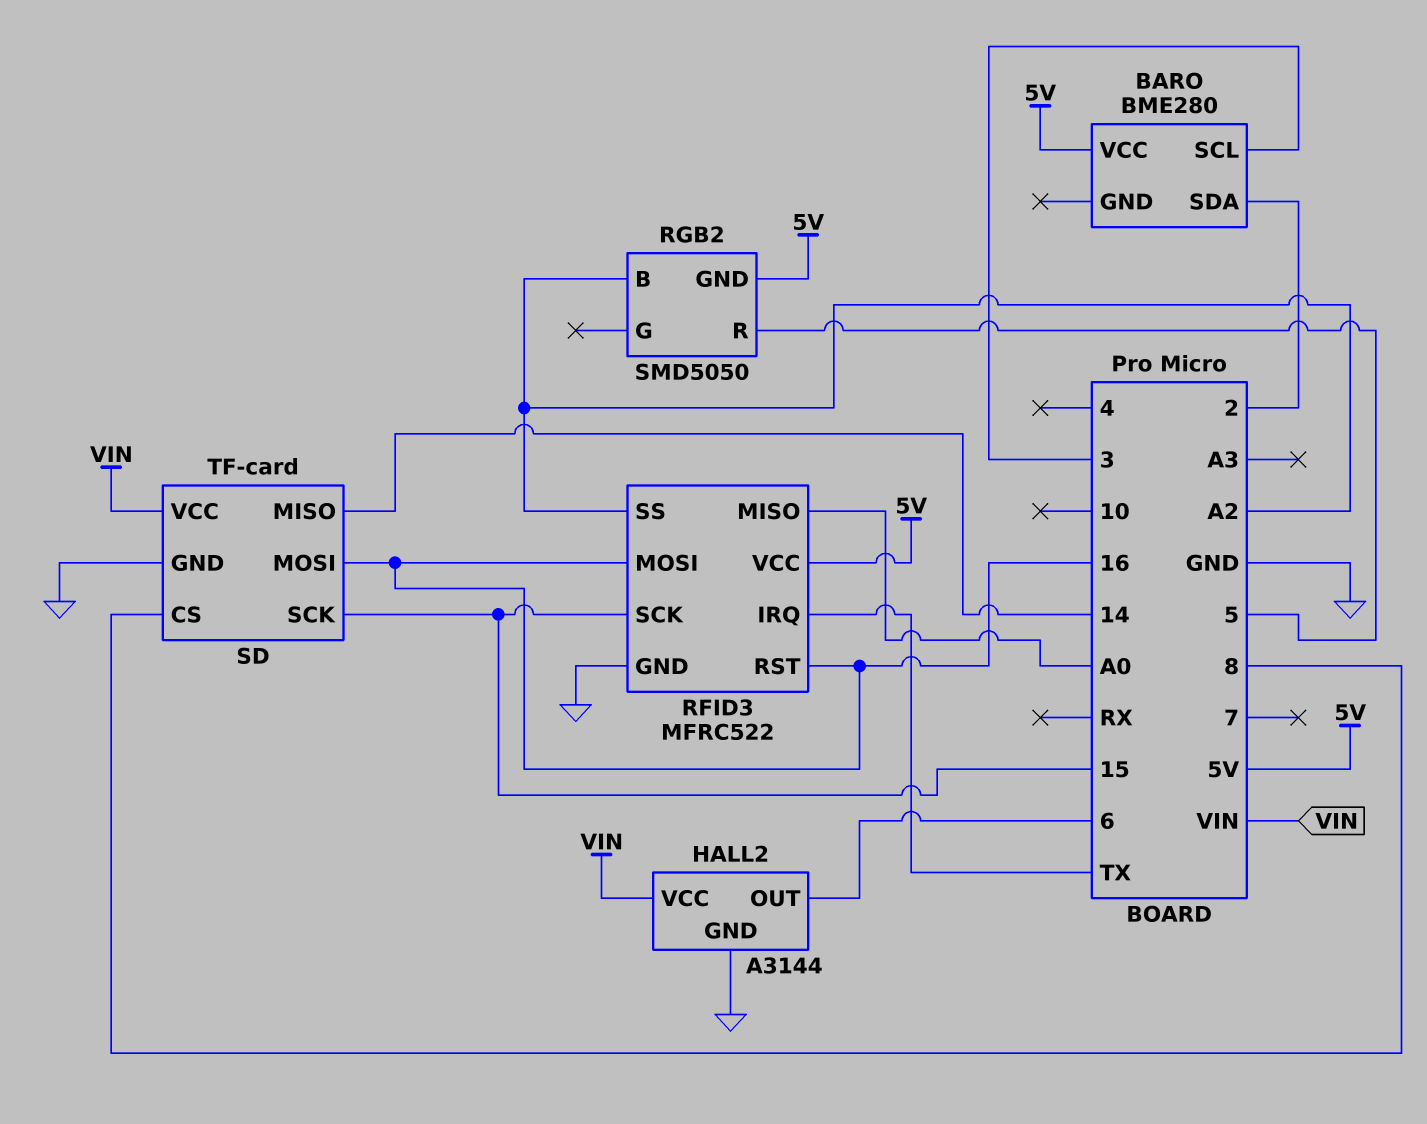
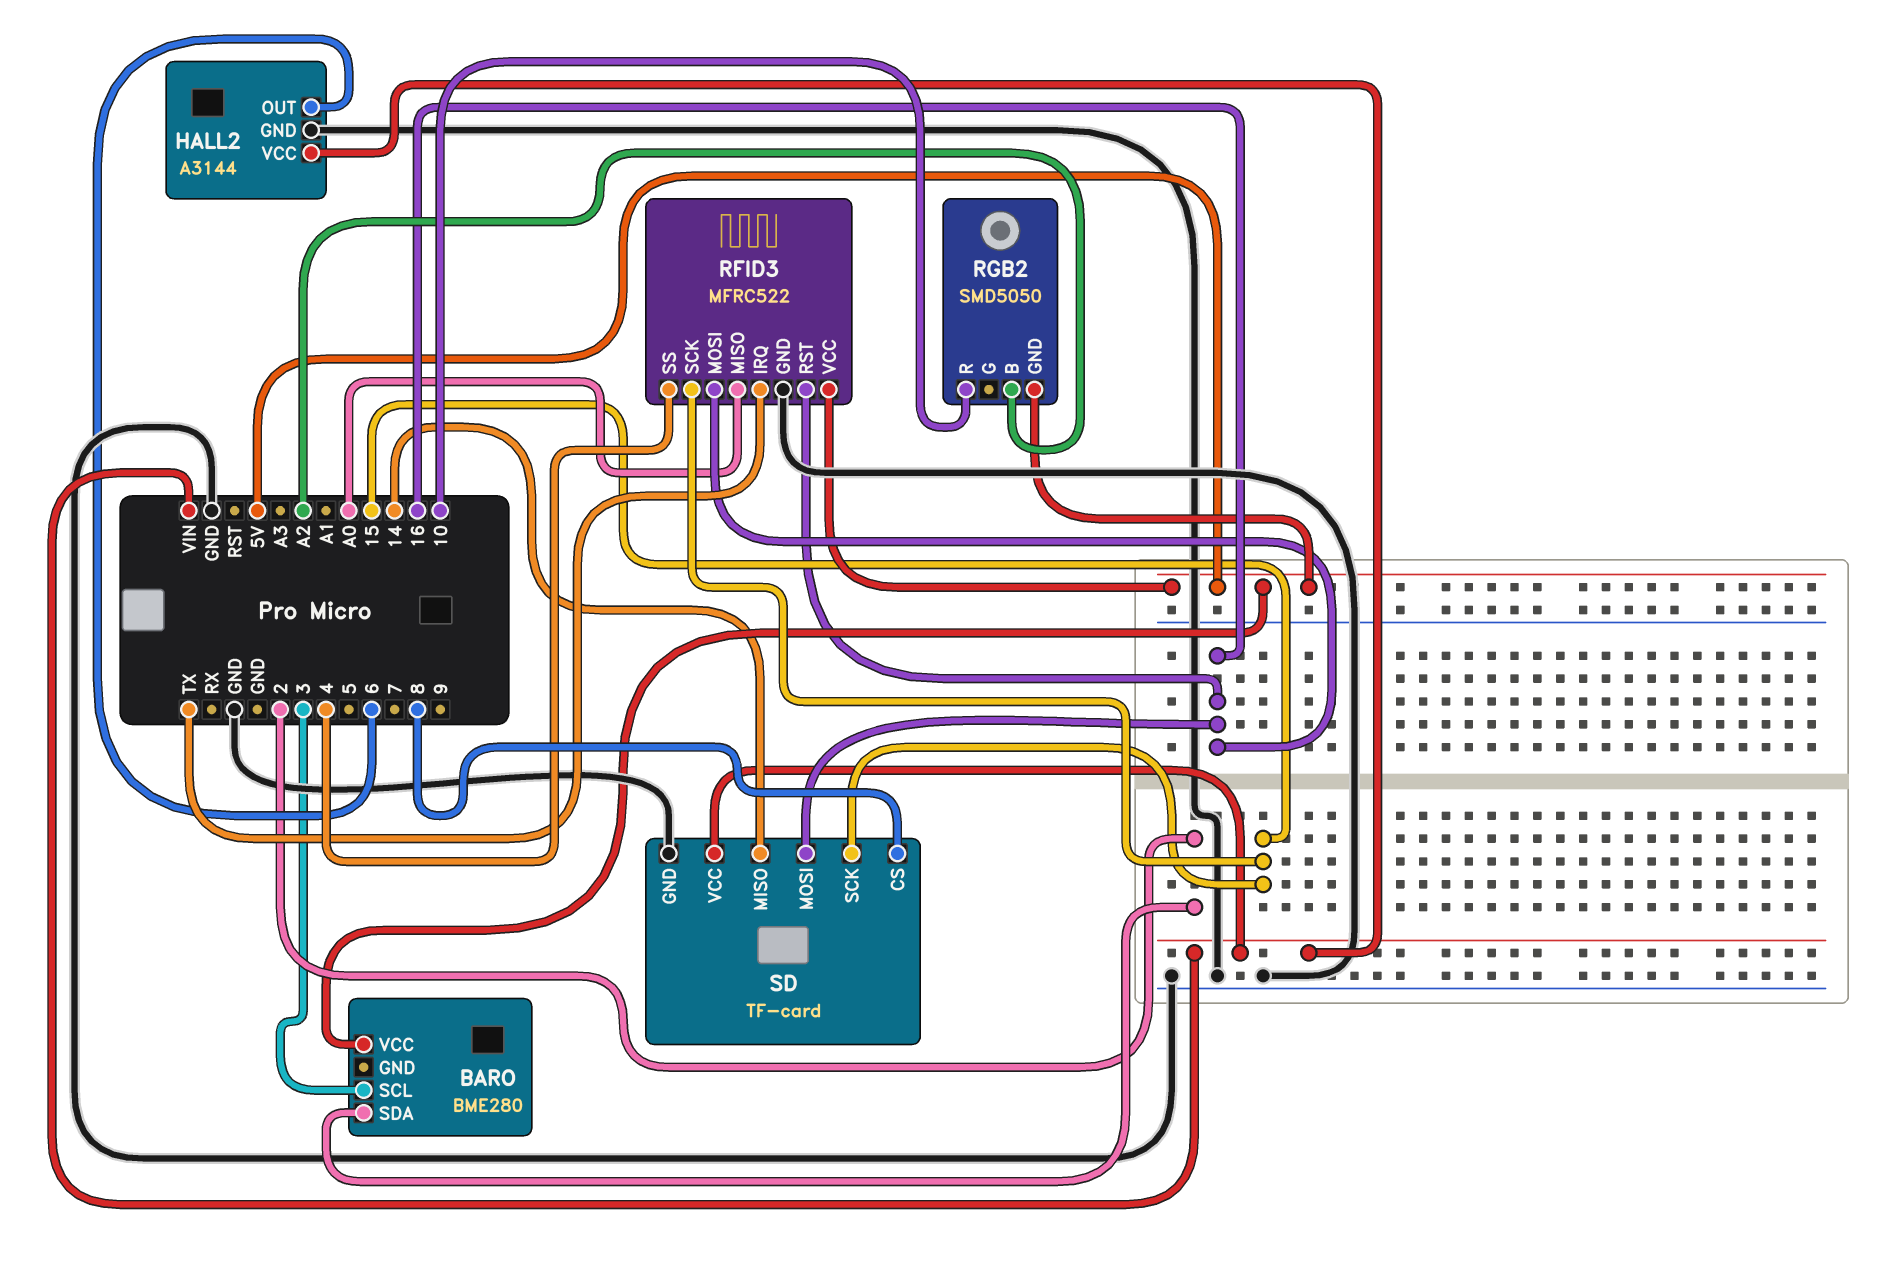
RFID3 pin SS: A2 -> 4
RGB2 pin R: 5 -> 10

